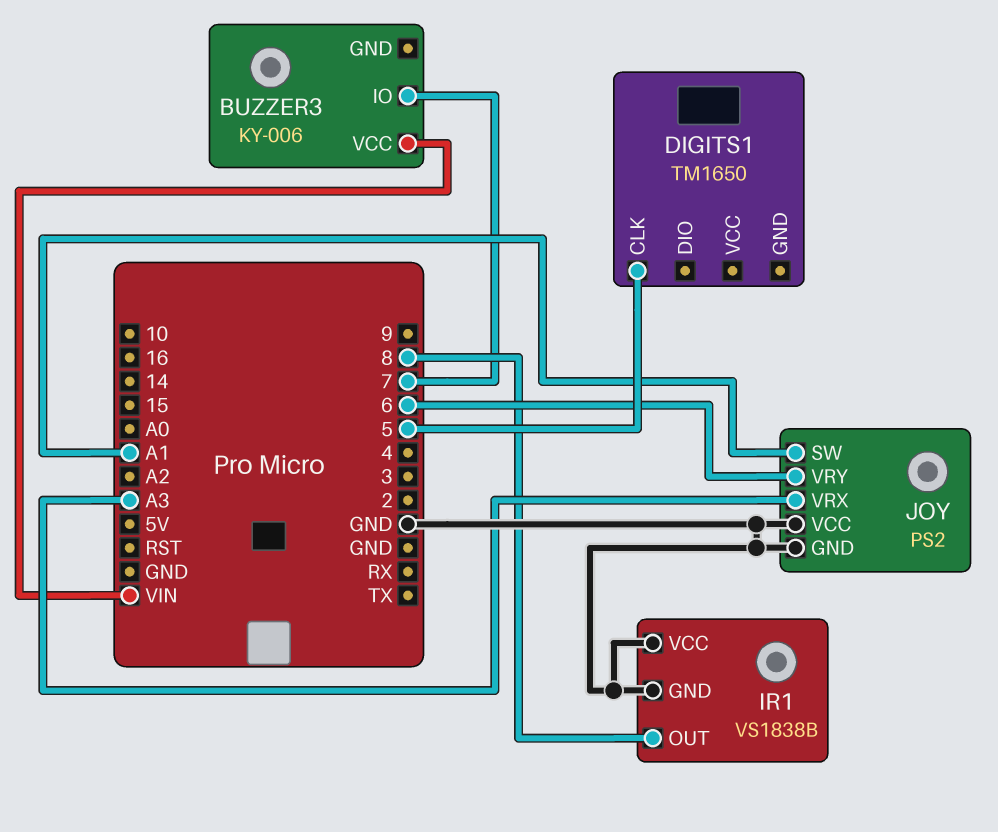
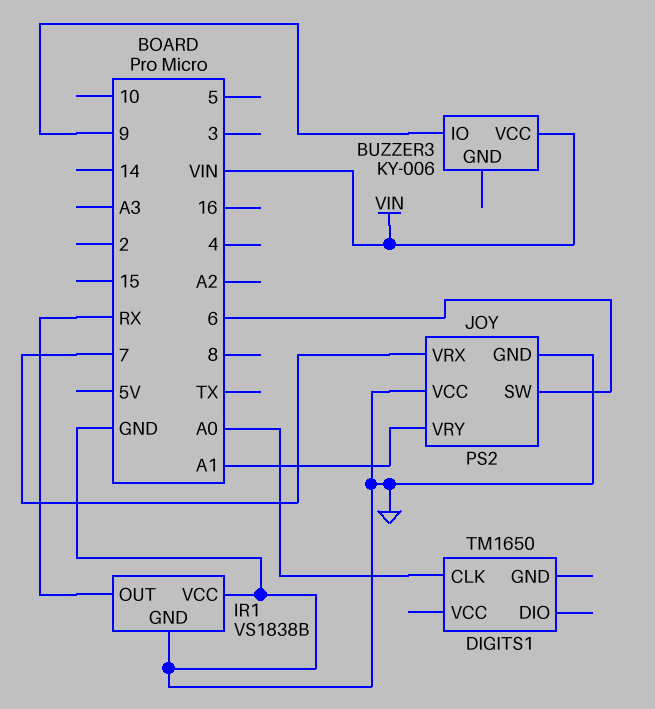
BUZZER3 pin IO: 7 -> 9
DIGITS1 pin CLK: 5 -> A0
IR1 pin OUT: 8 -> RX
JOY pin SW: A1 -> 6
JOY pin VRX: A3 -> 7
JOY pin VRY: 6 -> A1

